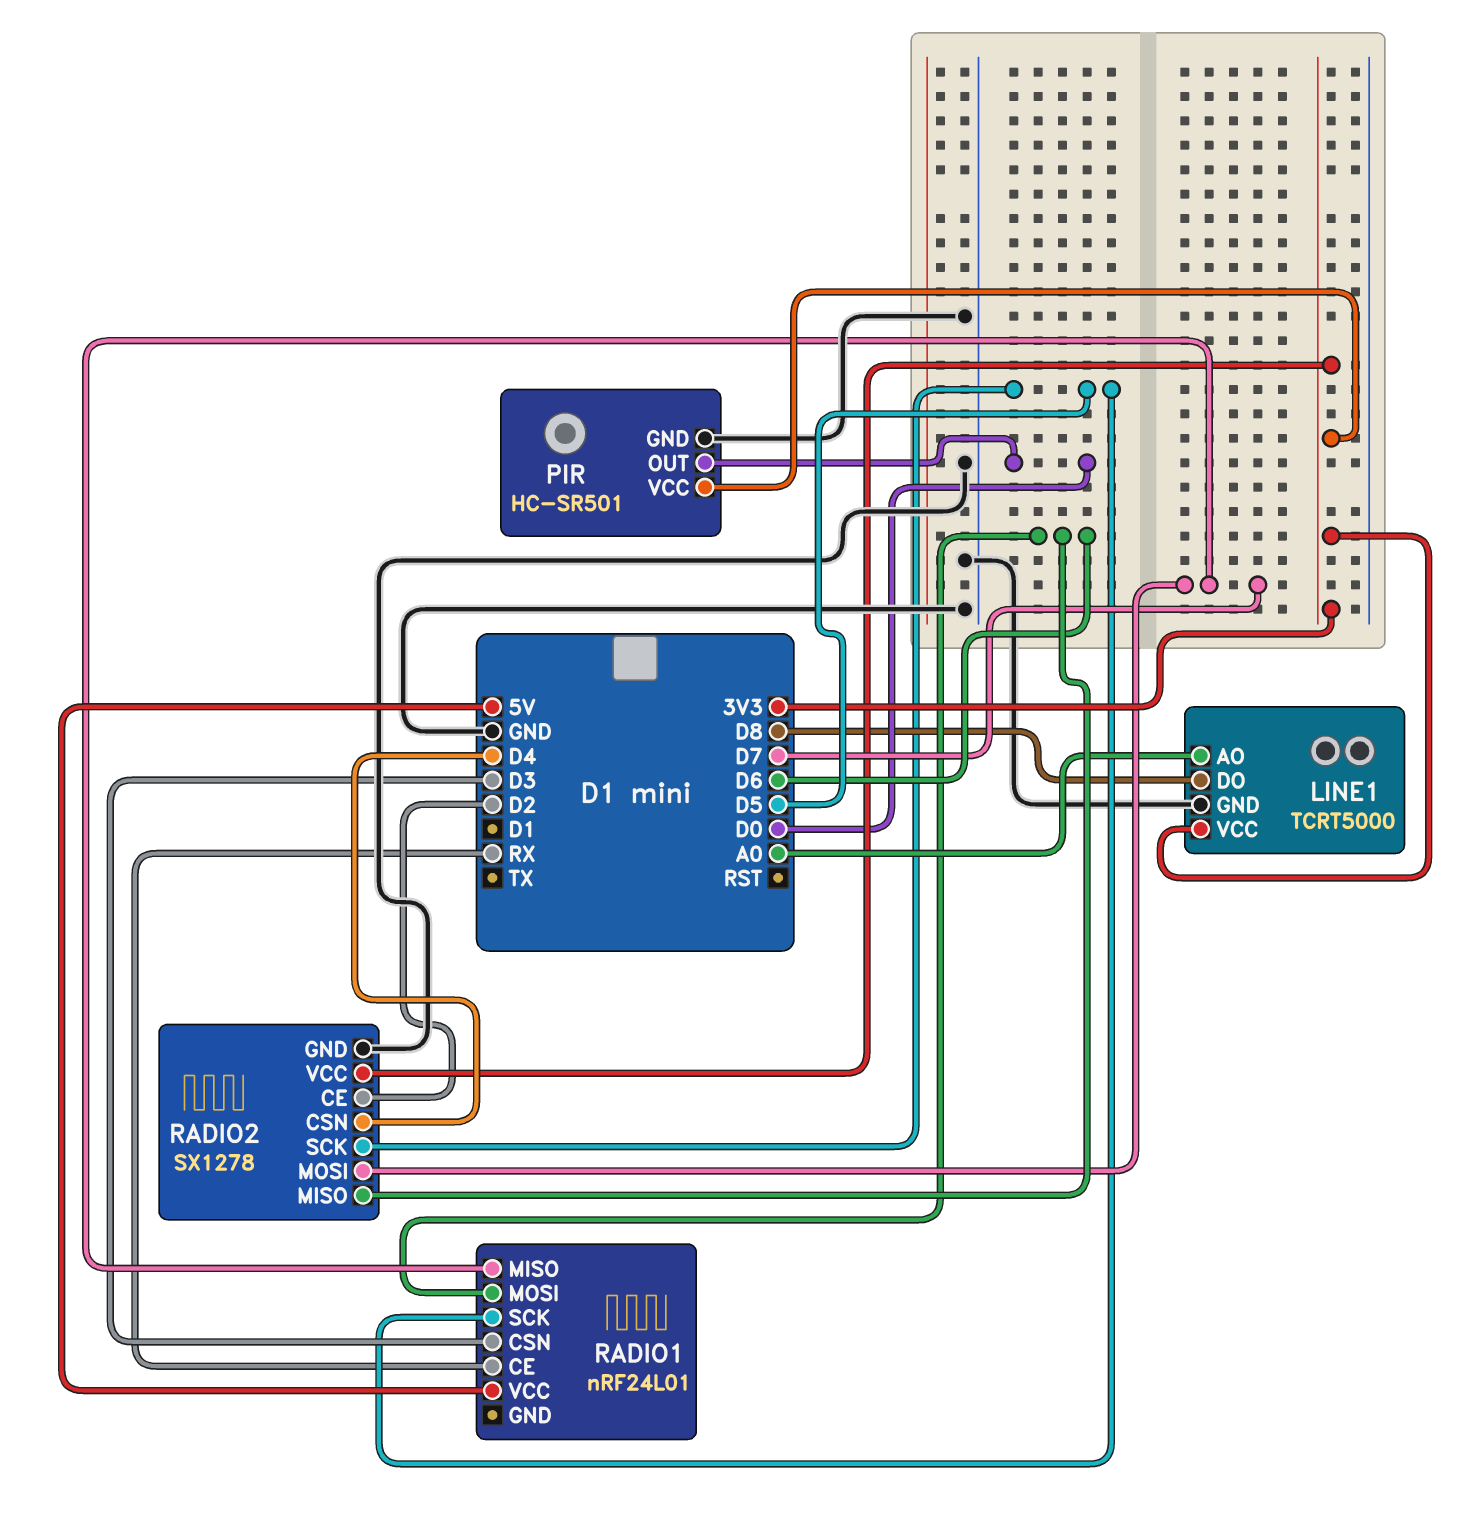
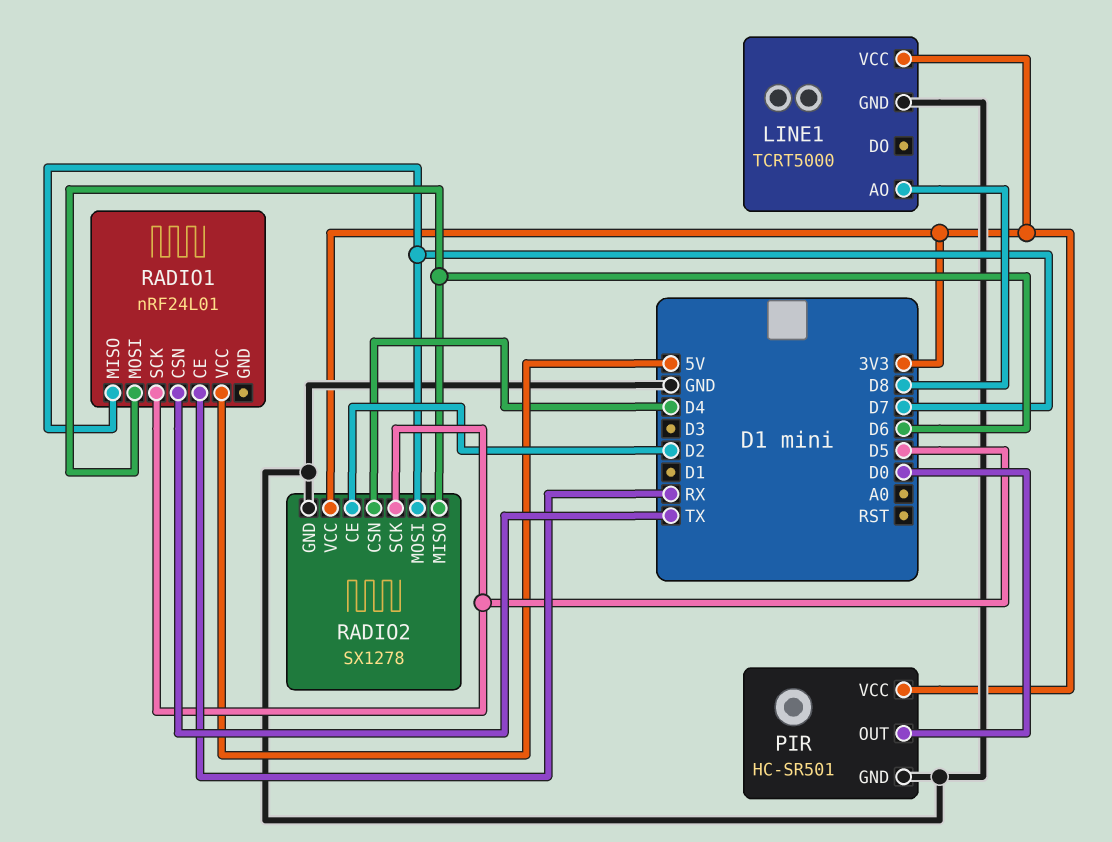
LINE1 pin AO: A0 -> D8
LINE1 pin DO: D8 -> none
RADIO1 pin CSN: D3 -> TX

